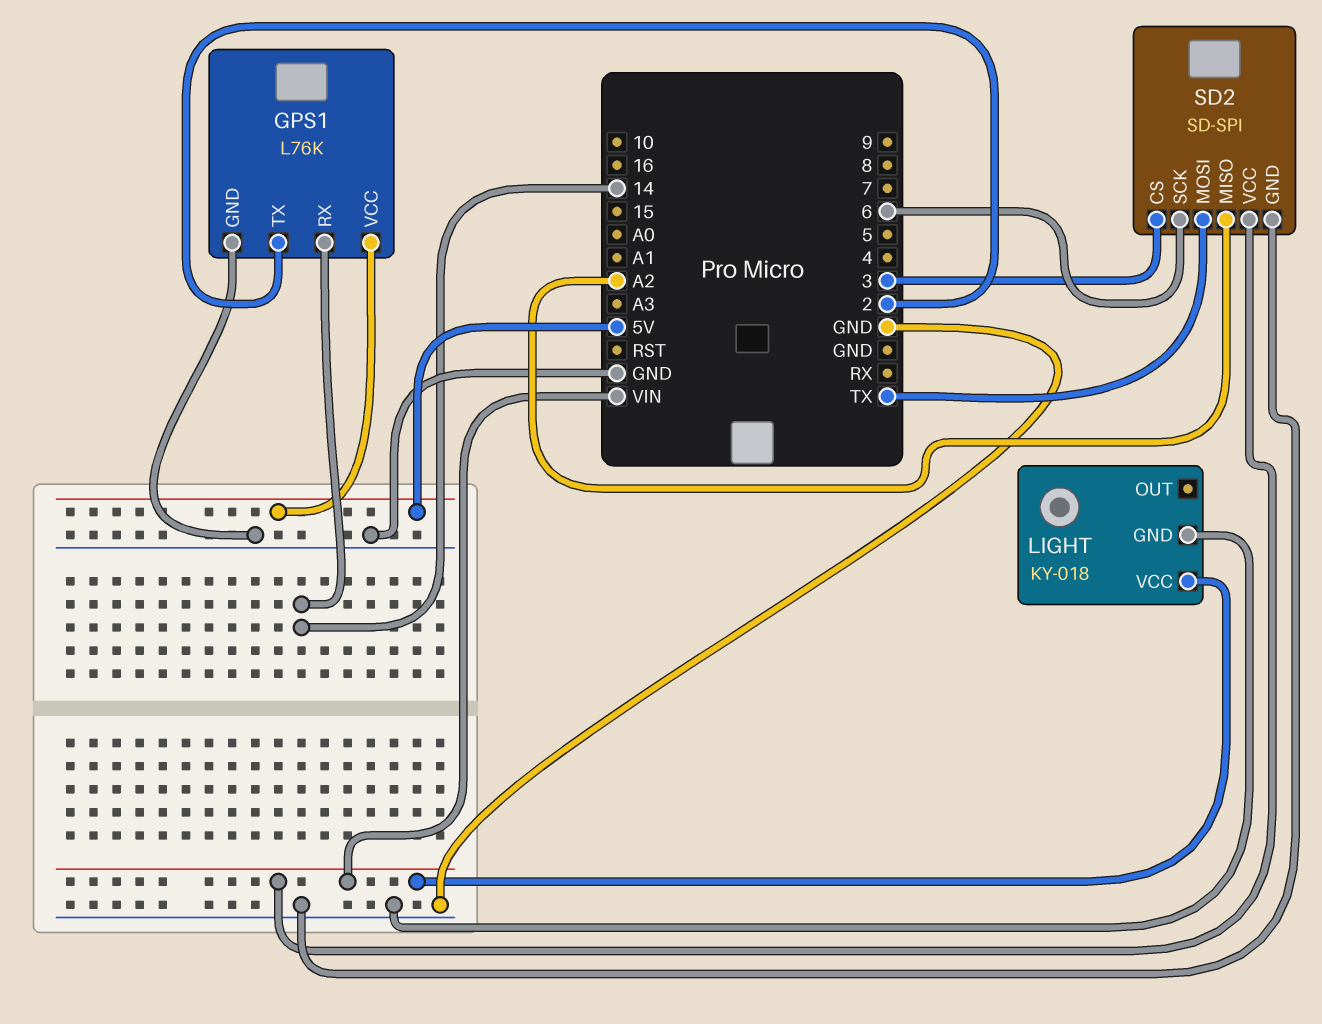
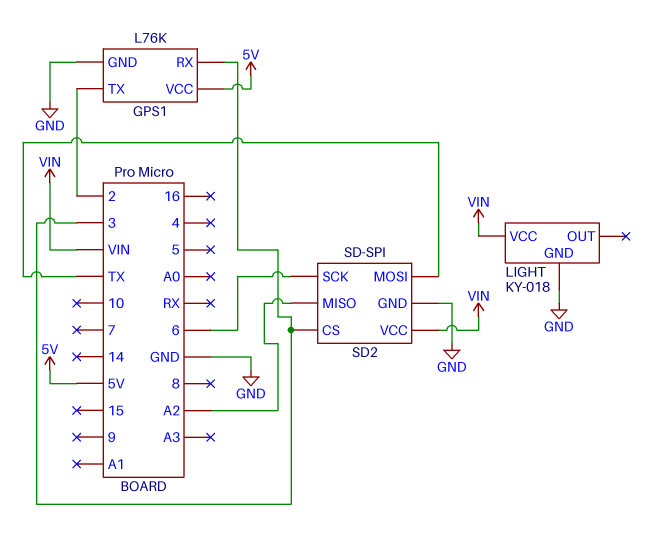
GPS1 pin RX: 14 -> 3

